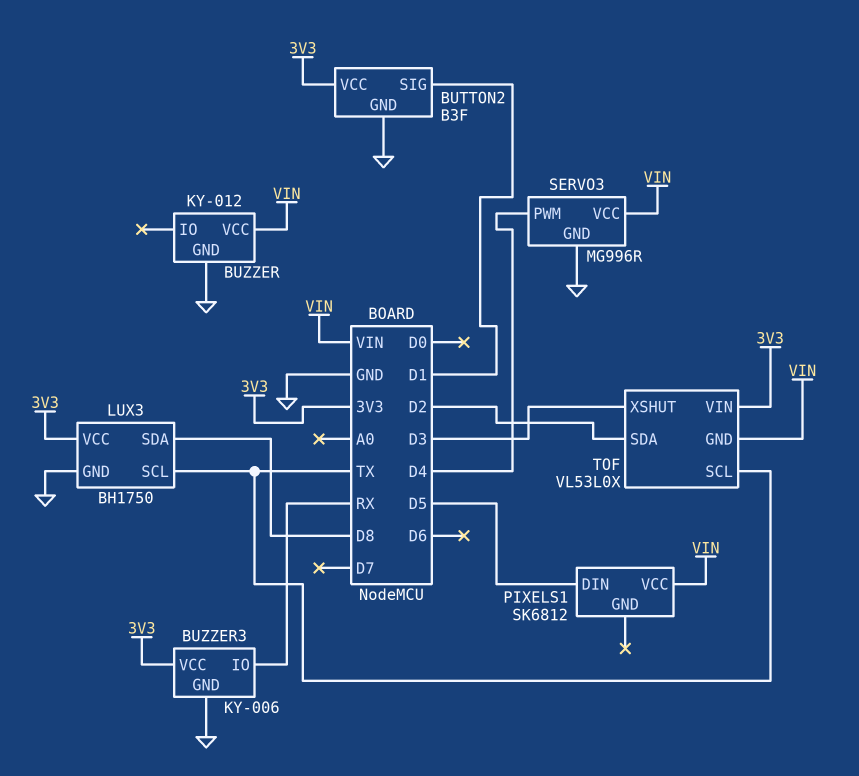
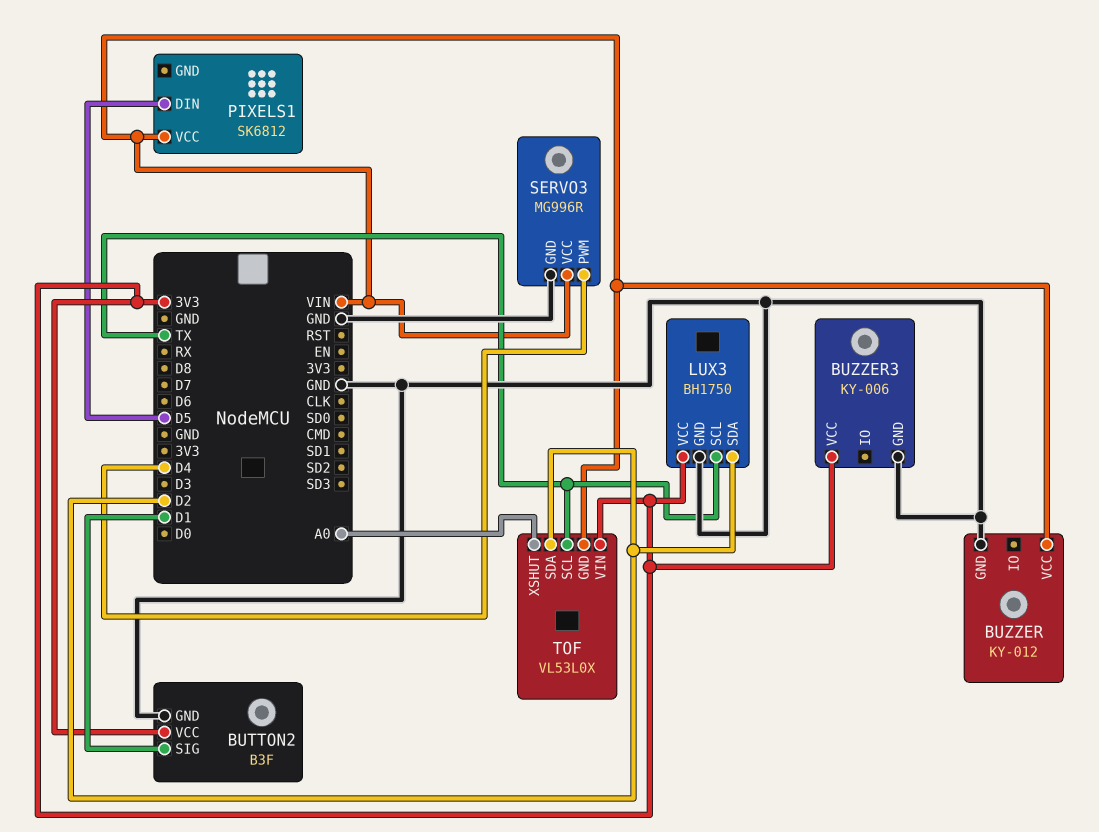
BUZZER3 pin IO: RX -> none
LUX3 pin SDA: D8 -> D2
TOF pin XSHUT: D3 -> A0

